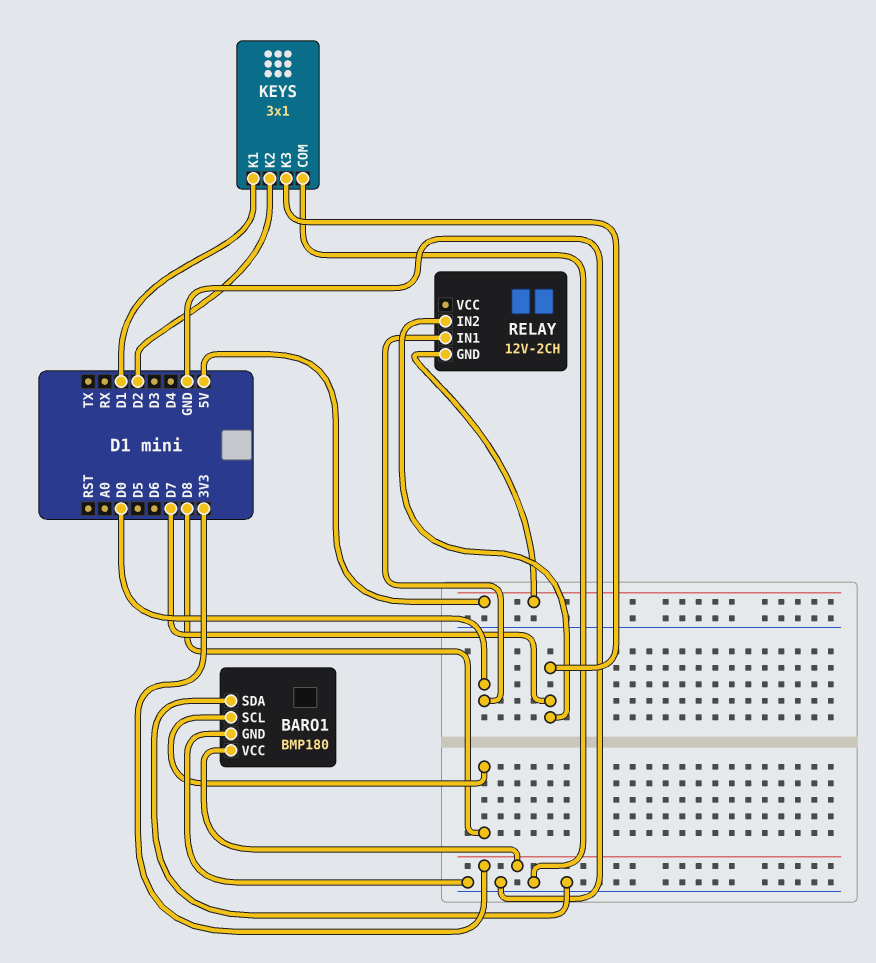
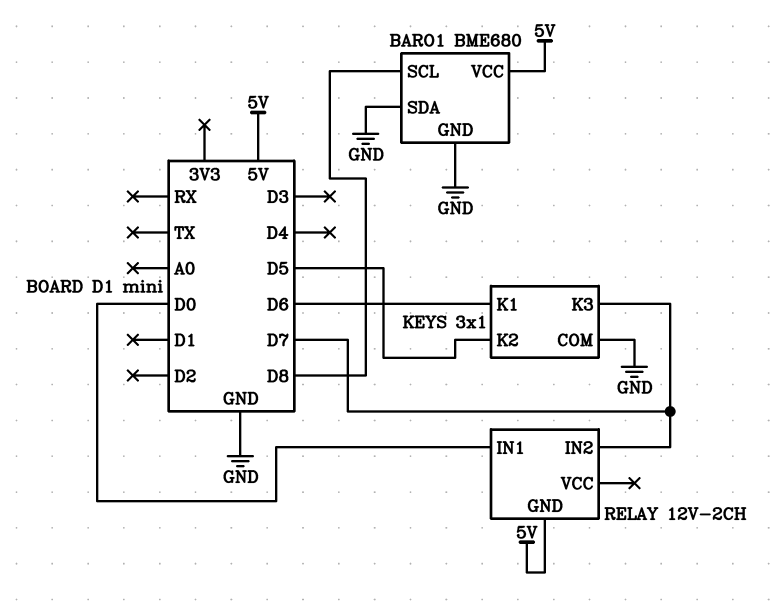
BARO1: BMP180 -> BME680
BARO1 pin VCC: 3V3 -> 5V
KEYS pin K1: D1 -> D6
KEYS pin K2: D2 -> D5

